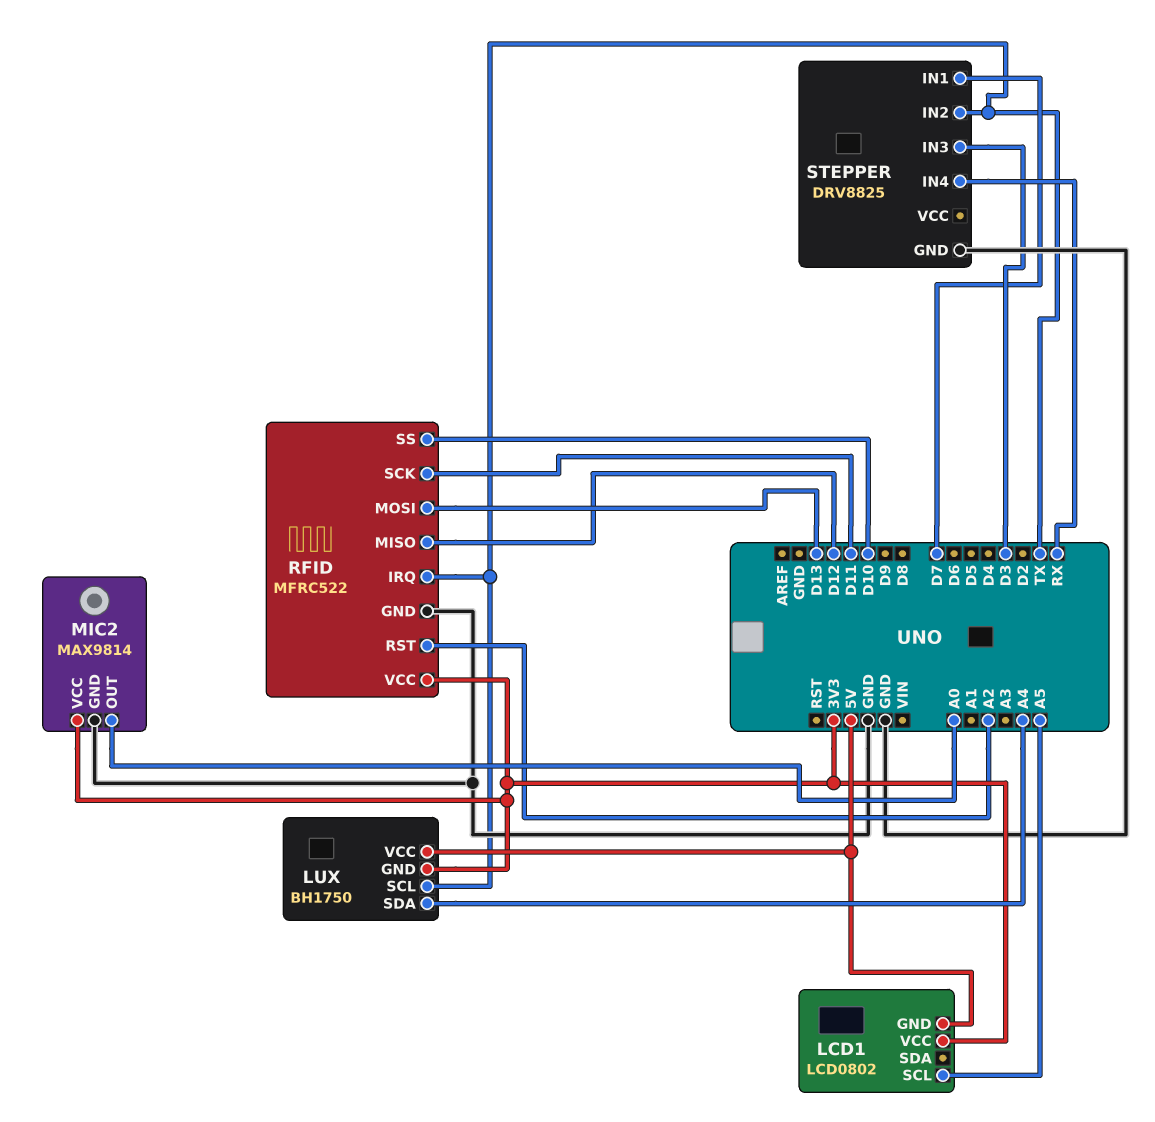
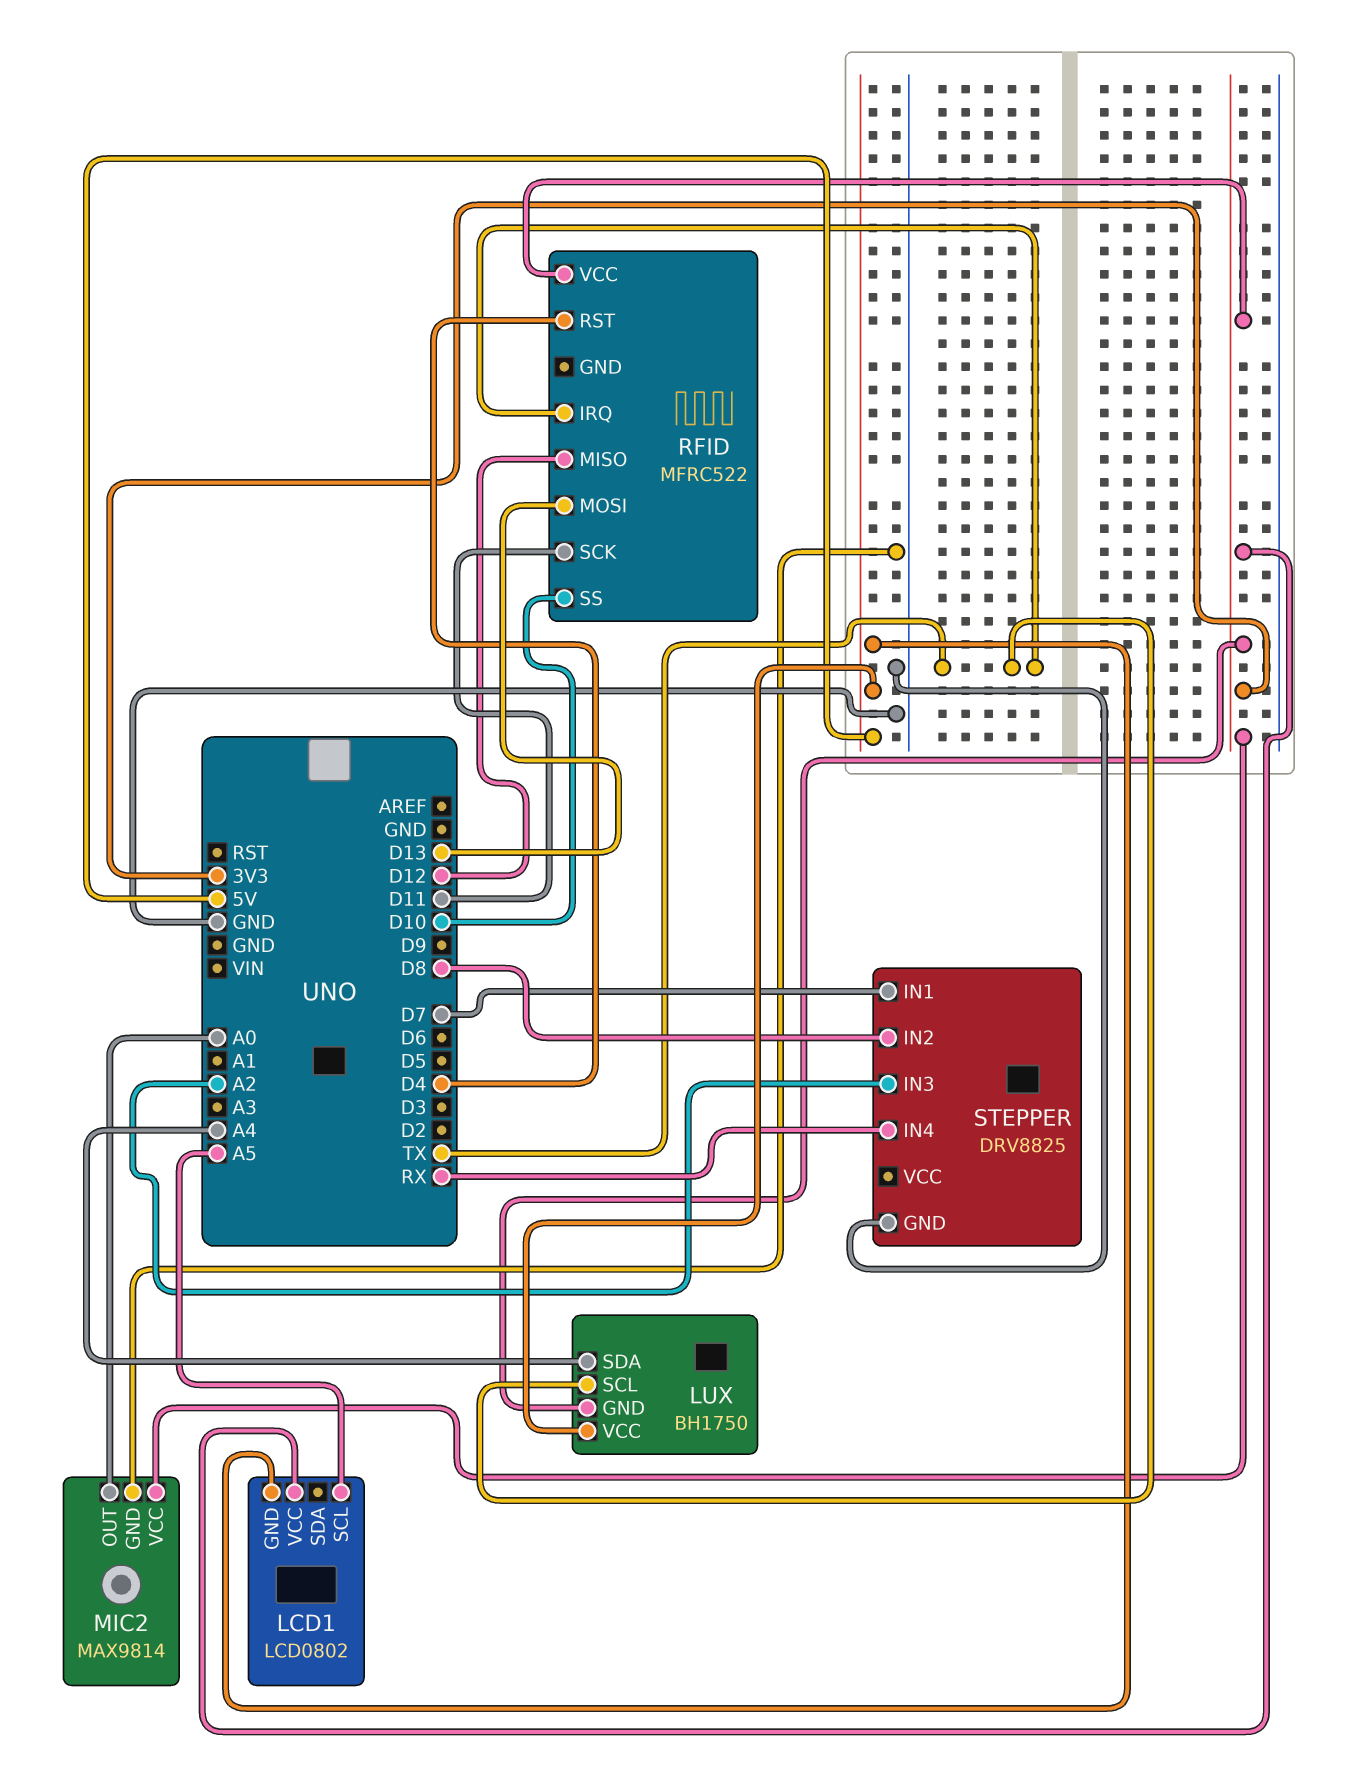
RFID pin GND: GND -> none
RFID pin RST: A2 -> D4
STEPPER pin IN2: TX -> D8
STEPPER pin IN3: D3 -> A2

